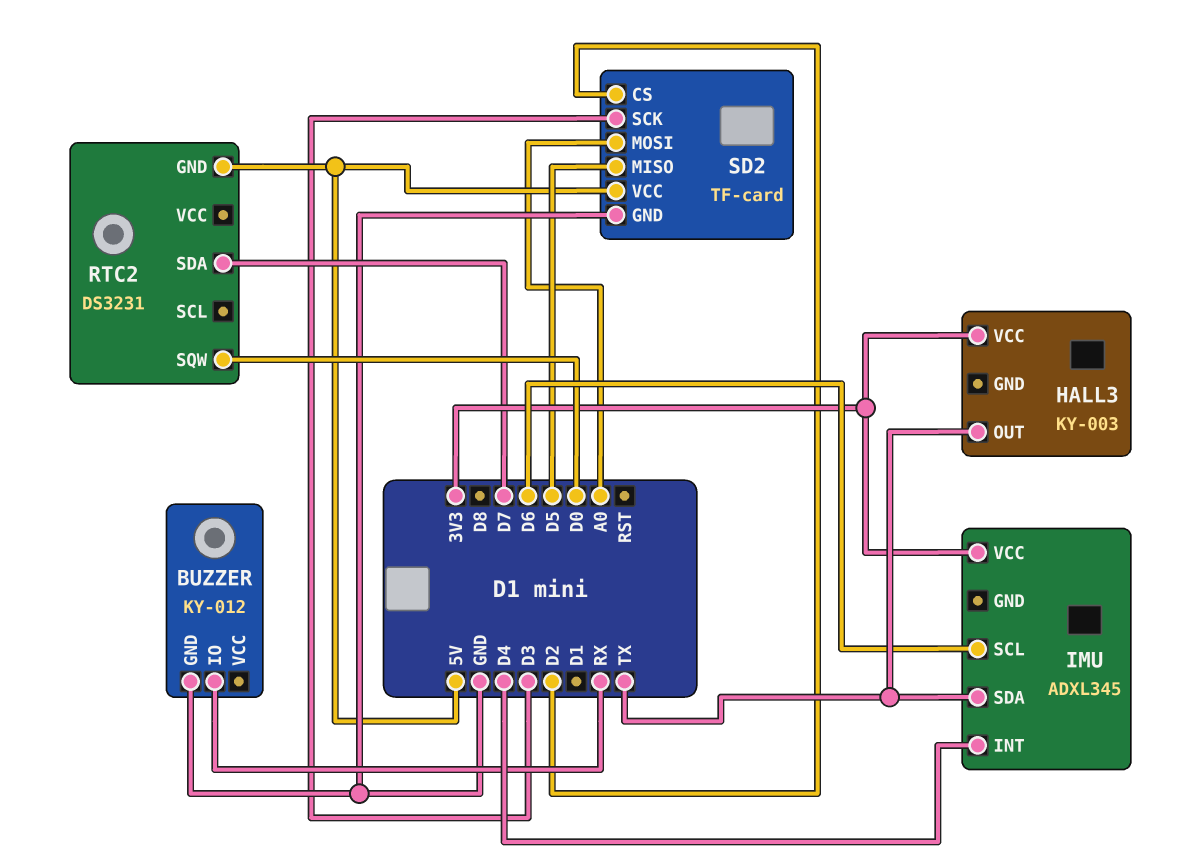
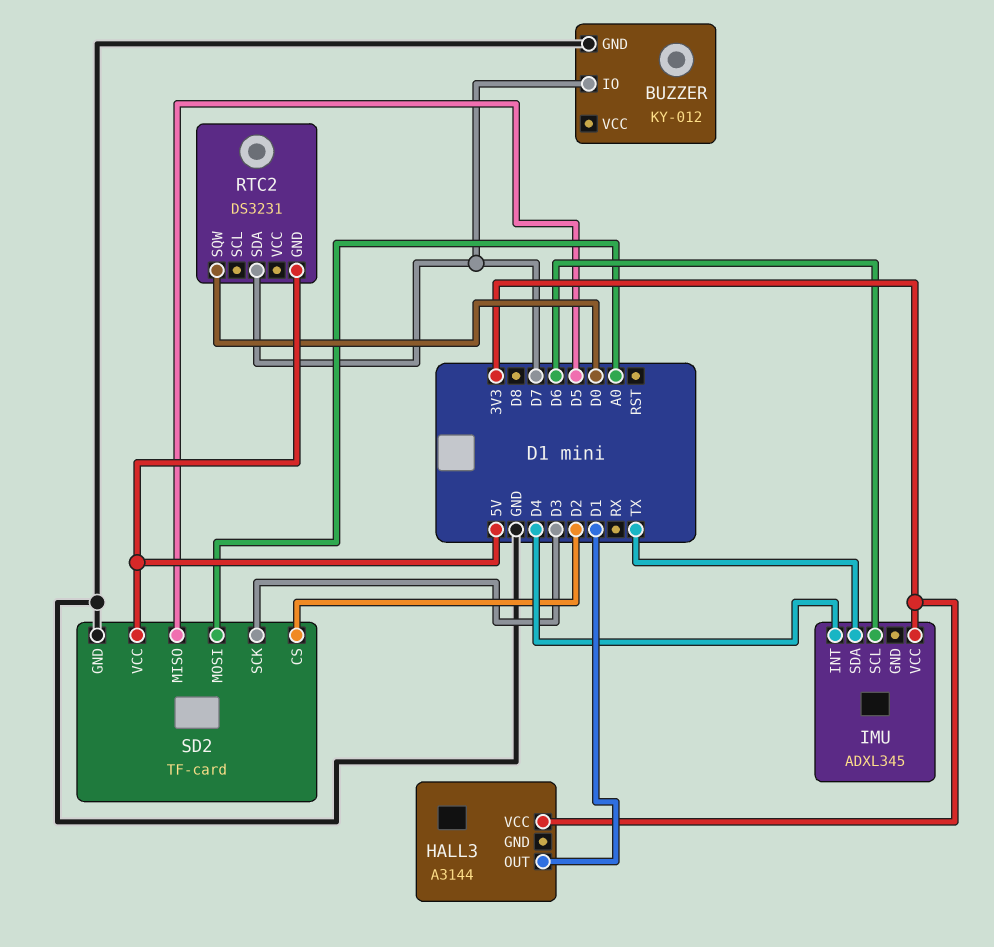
BUZZER pin IO: RX -> D7
HALL3: KY-003 -> A3144
HALL3 pin OUT: TX -> D1

